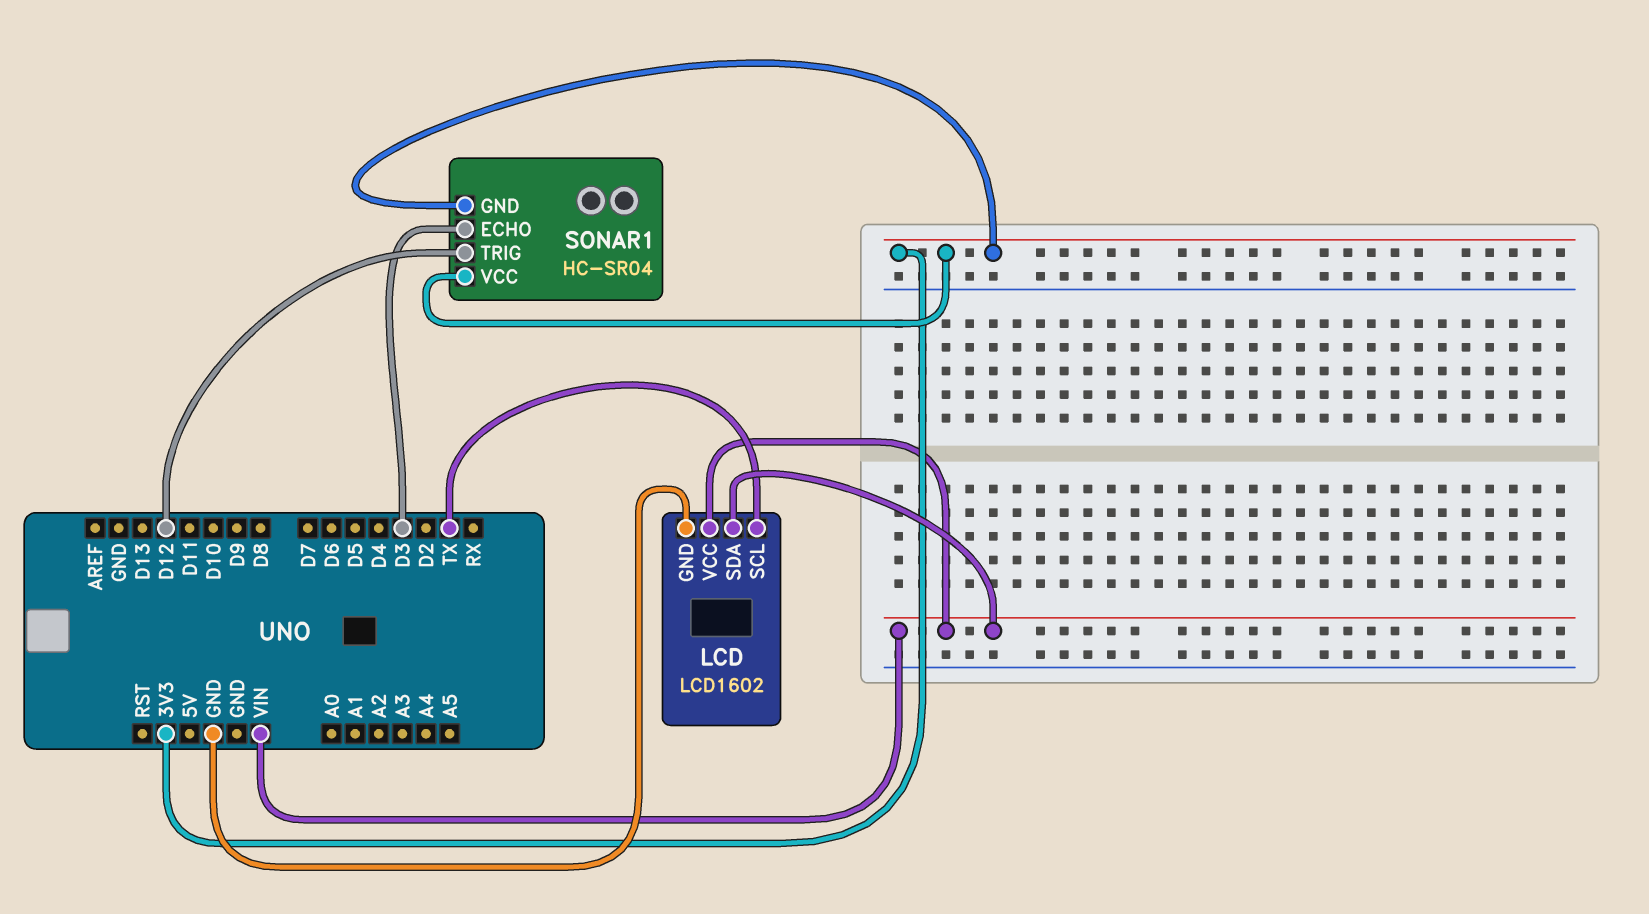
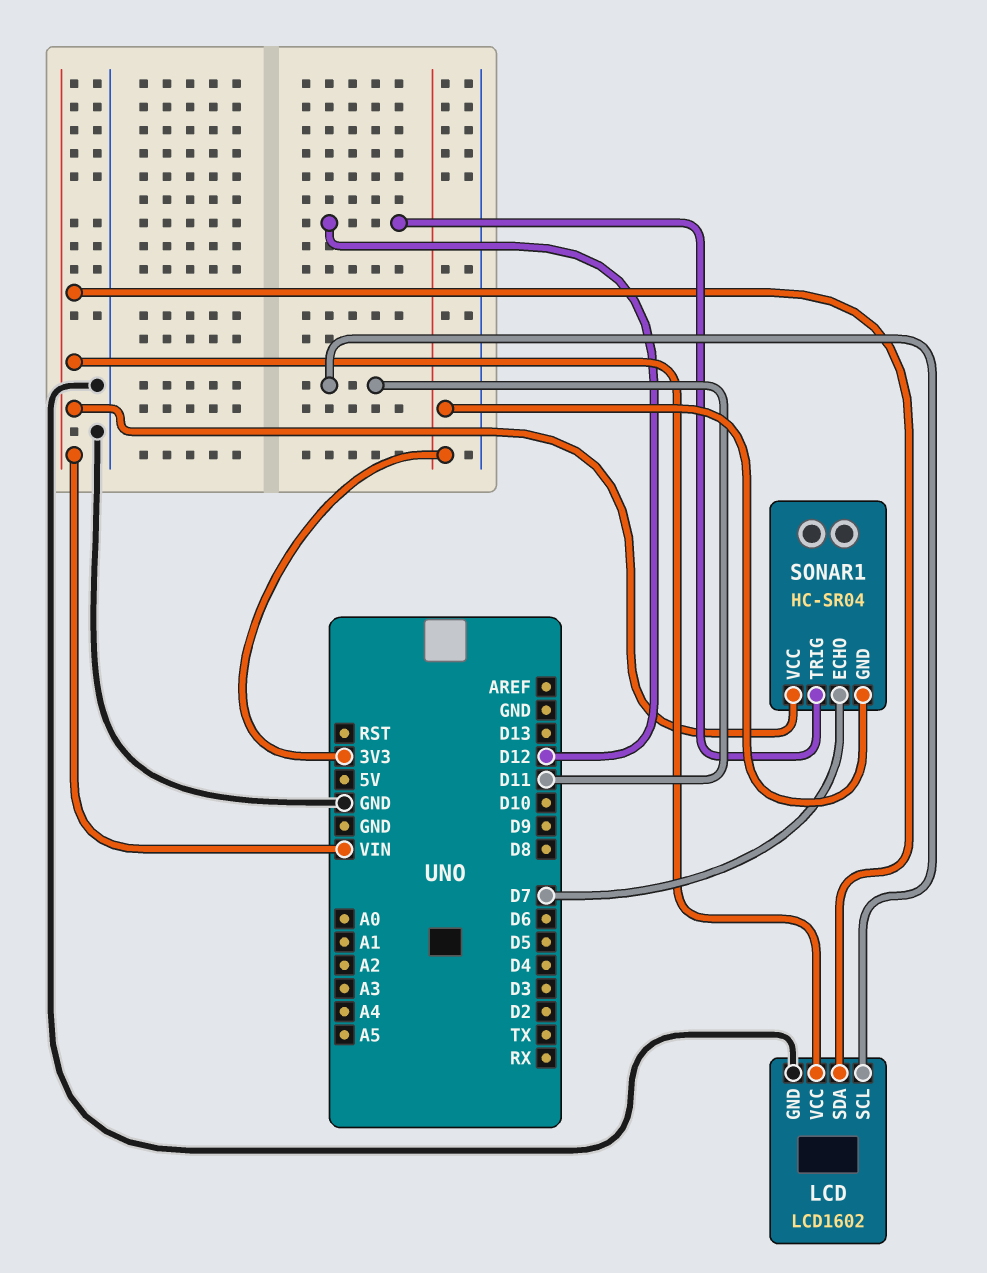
LCD pin SCL: TX -> D11
SONAR1 pin ECHO: D3 -> D7
SONAR1 pin VCC: 3V3 -> VIN

